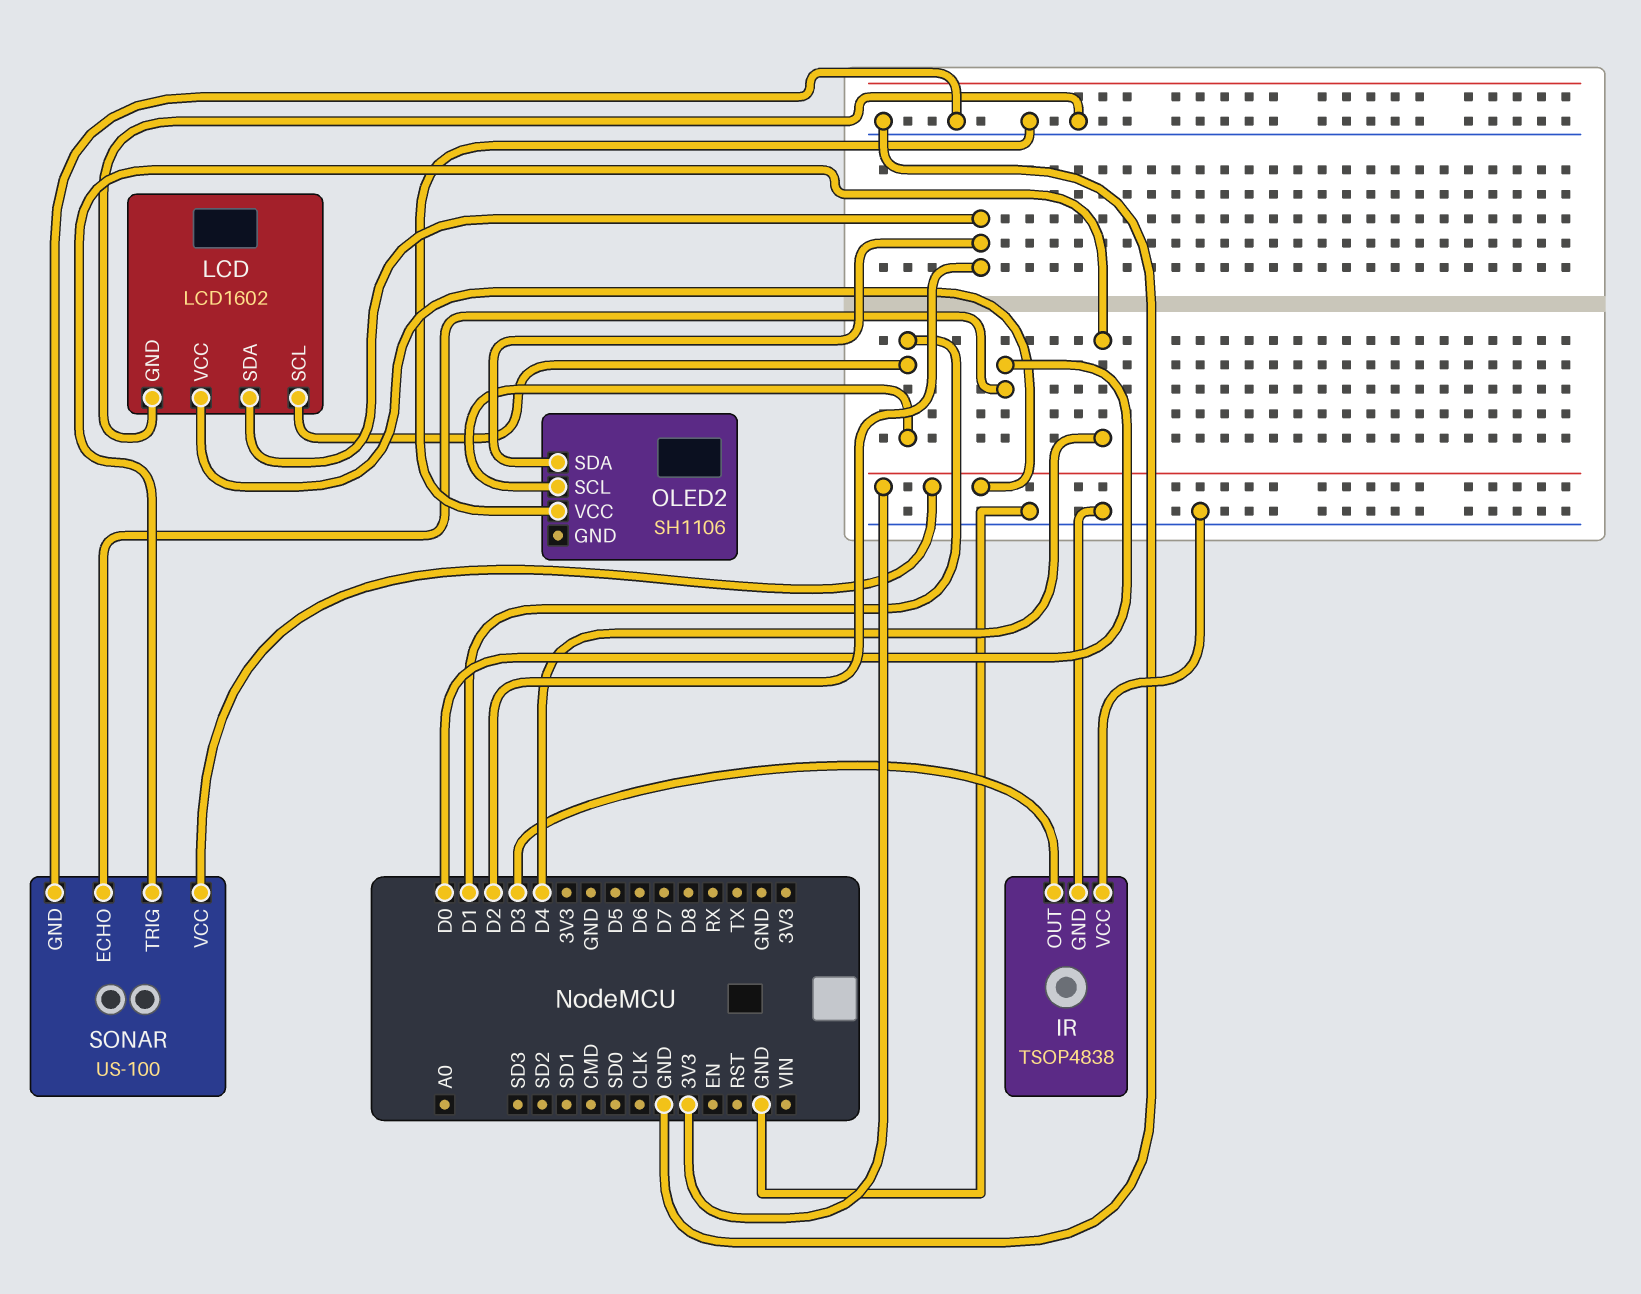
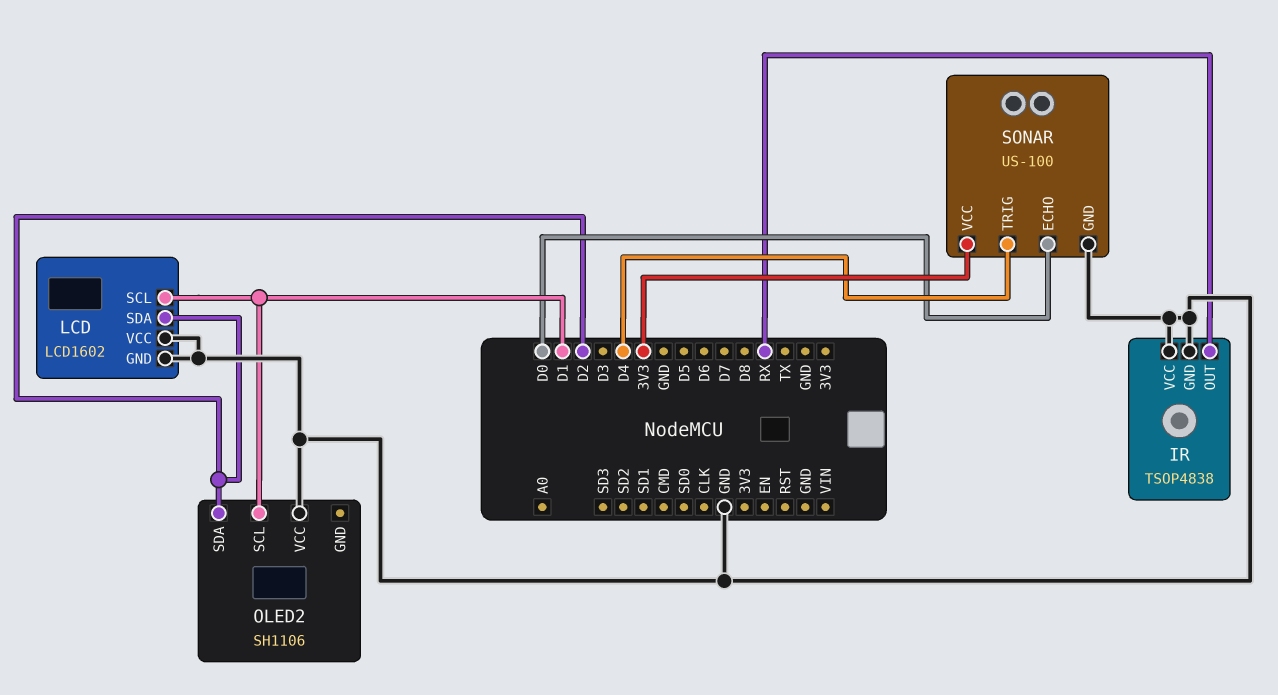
IR pin OUT: D3 -> RX
LCD pin VCC: 3V3 -> GND

